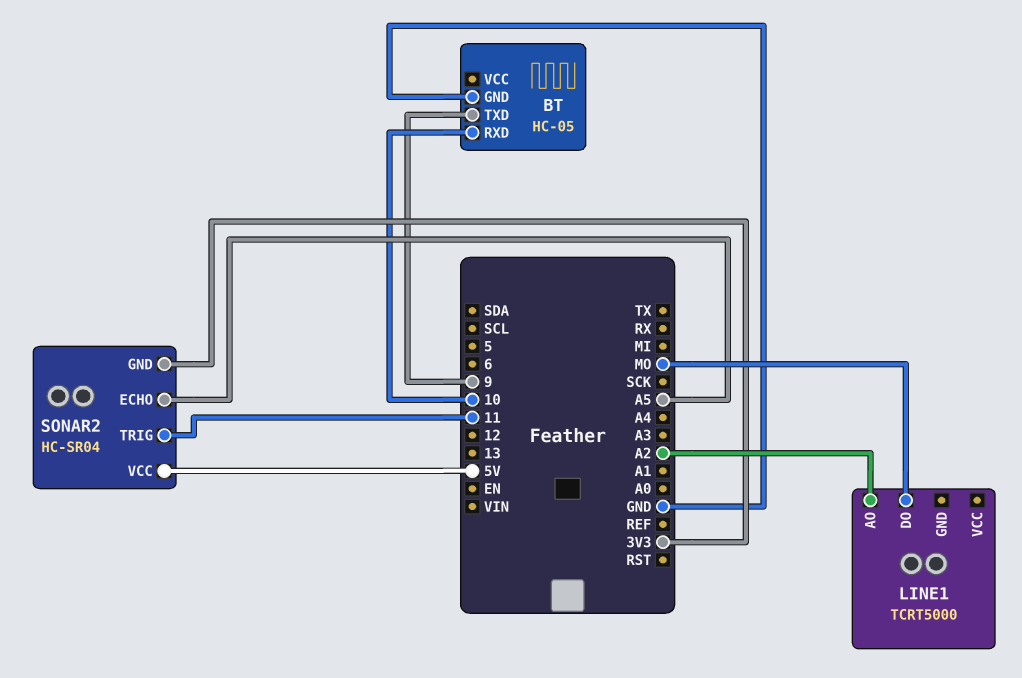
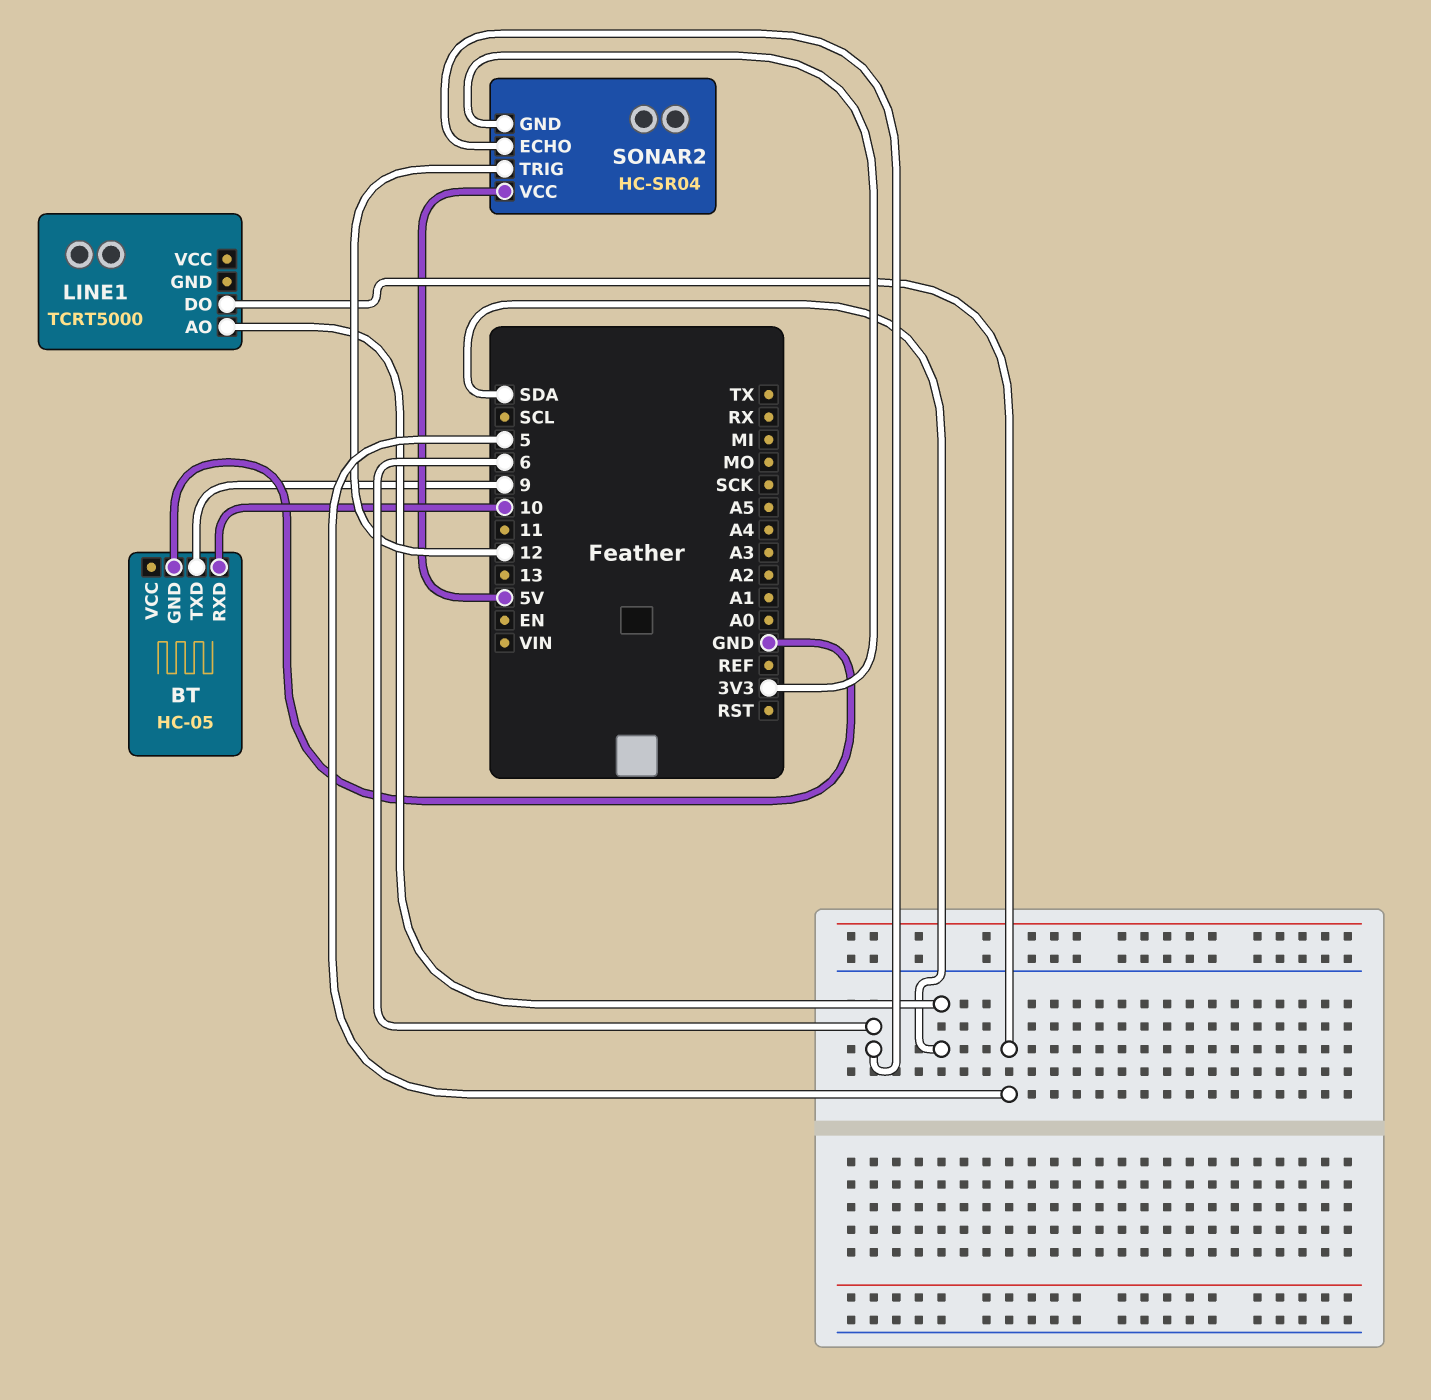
LINE1 pin AO: A2 -> SDA
LINE1 pin DO: MO -> 5
SONAR2 pin ECHO: A5 -> 6
SONAR2 pin TRIG: 11 -> 12

